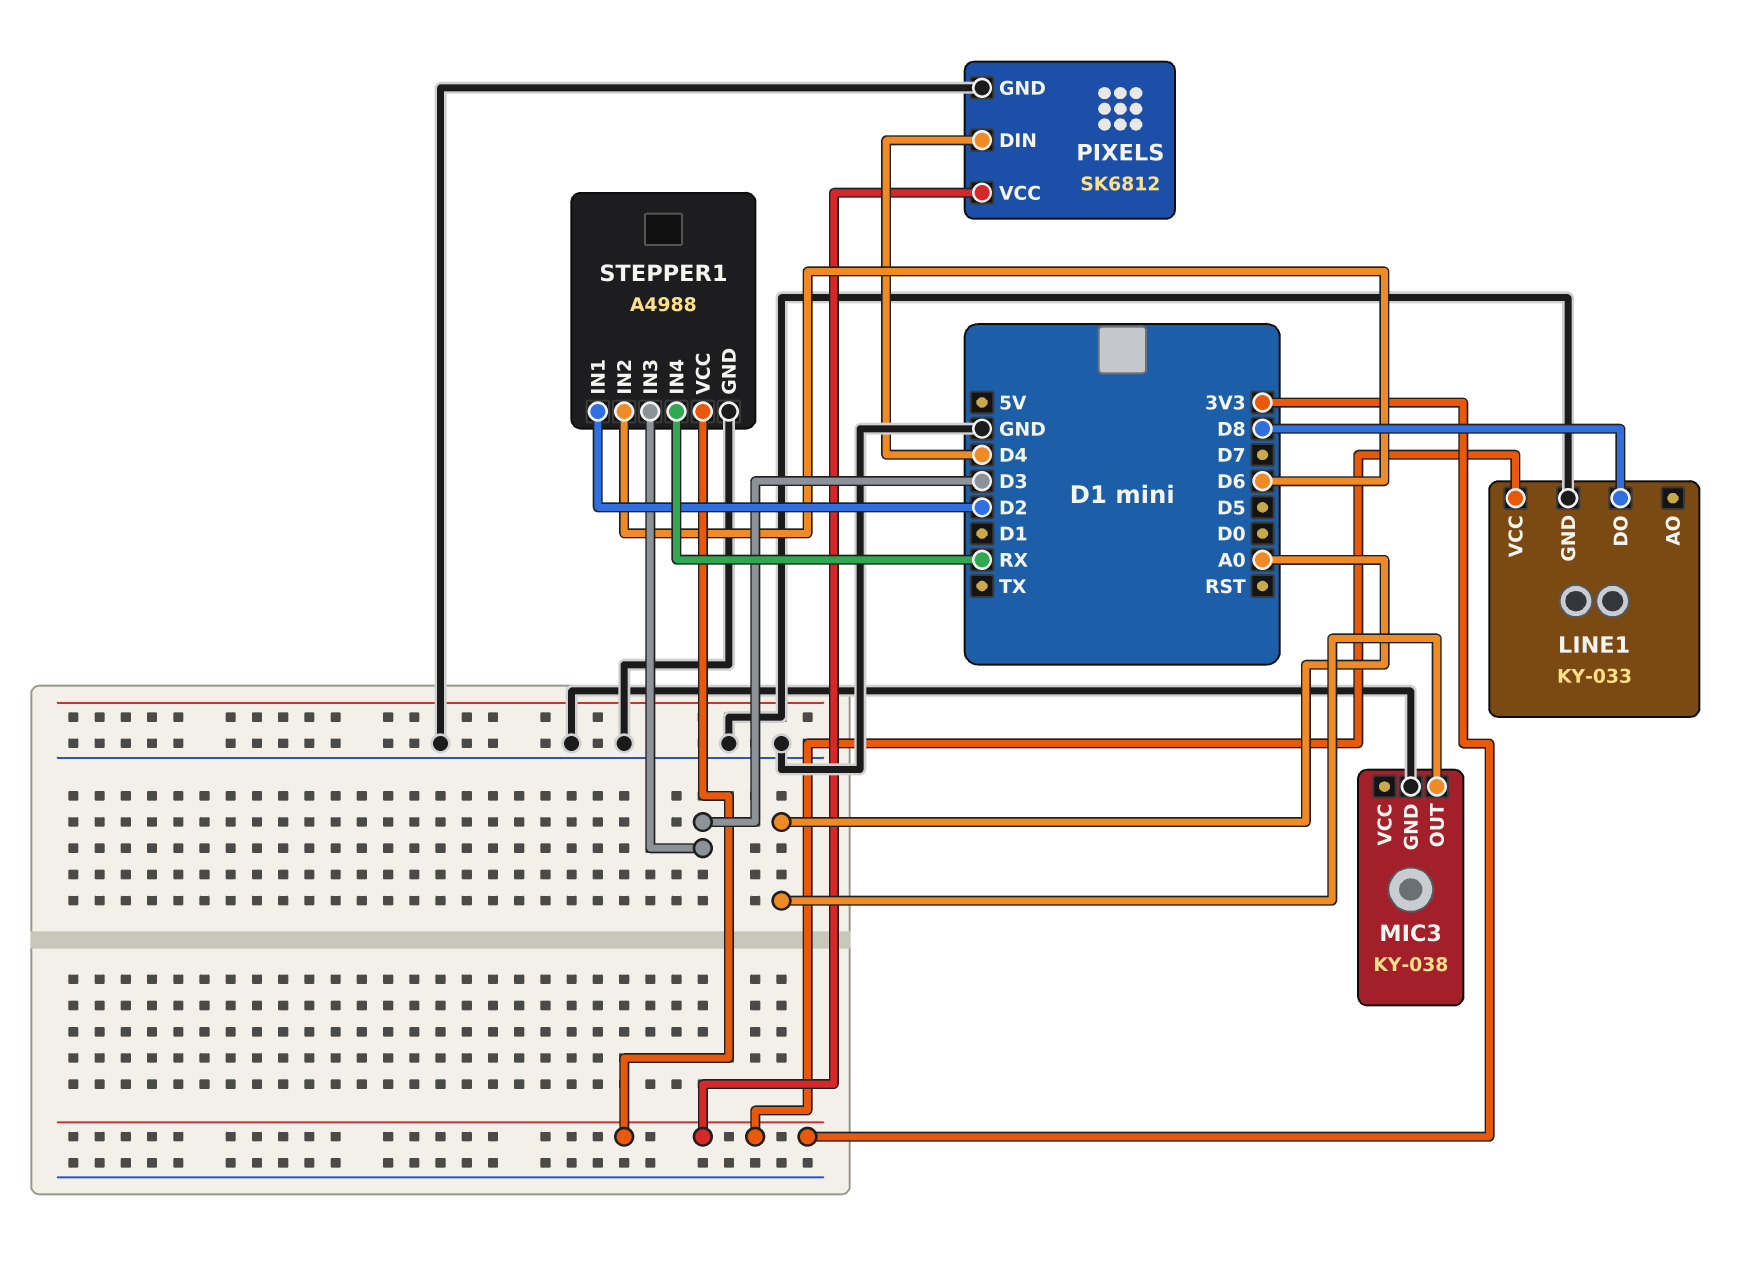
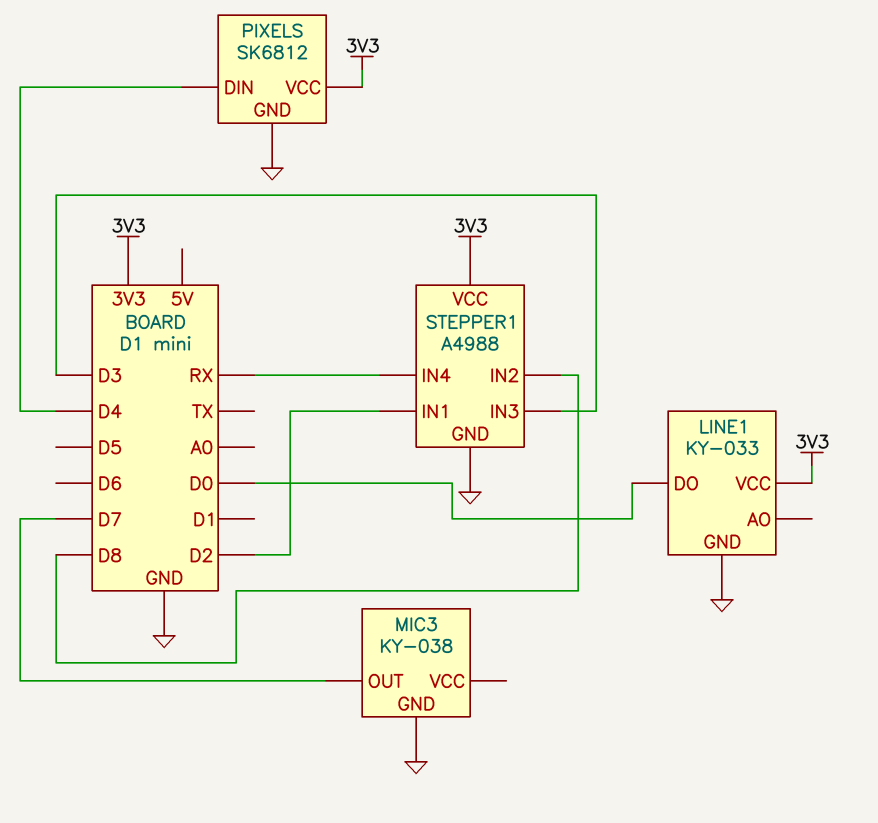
LINE1 pin DO: D8 -> D0
MIC3 pin OUT: A0 -> D7
STEPPER1 pin IN2: D6 -> D8

